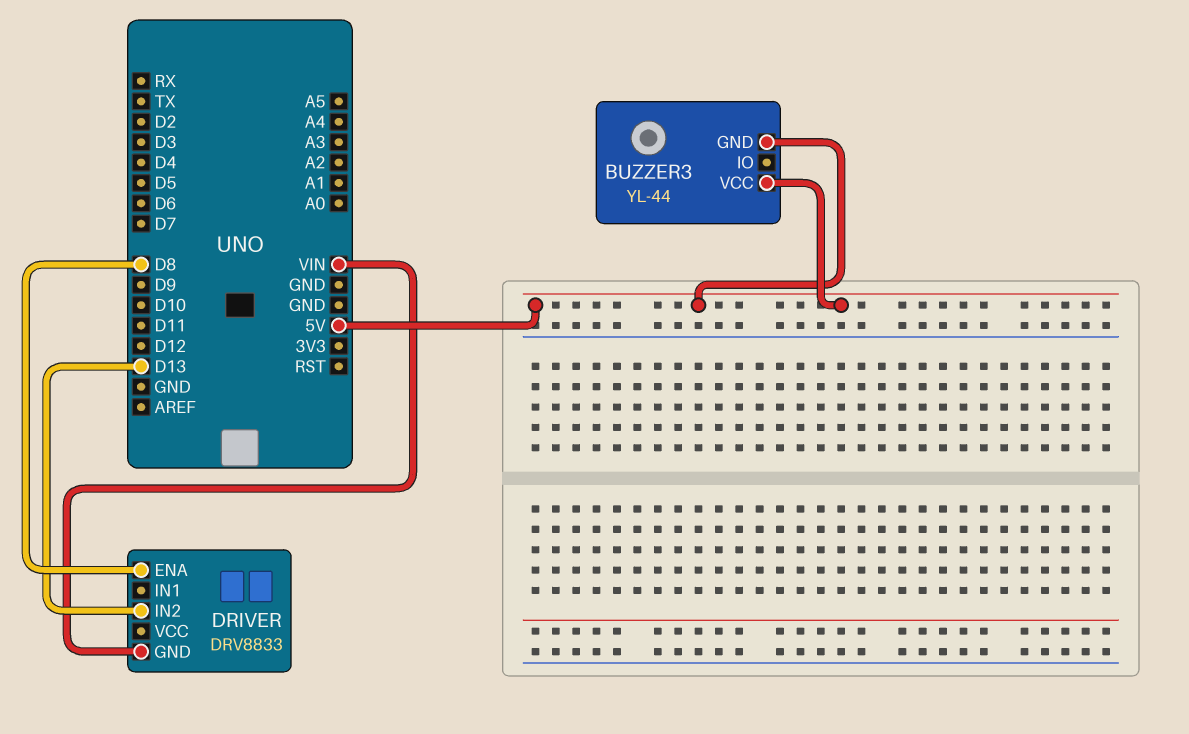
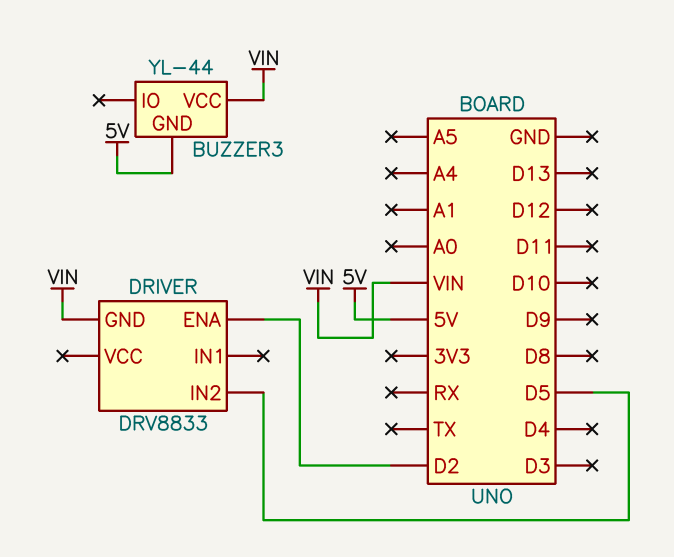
BUZZER3 pin VCC: 5V -> VIN
DRIVER pin ENA: D8 -> D2
DRIVER pin IN2: D13 -> D5

